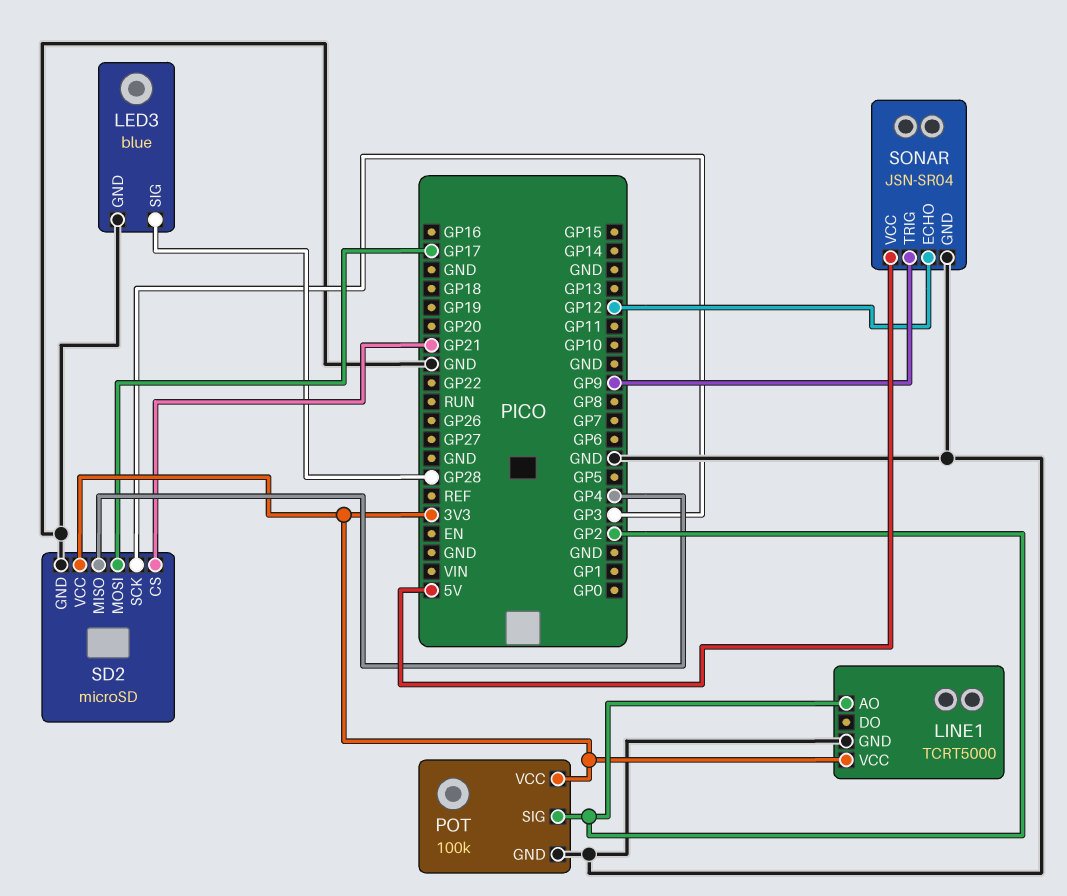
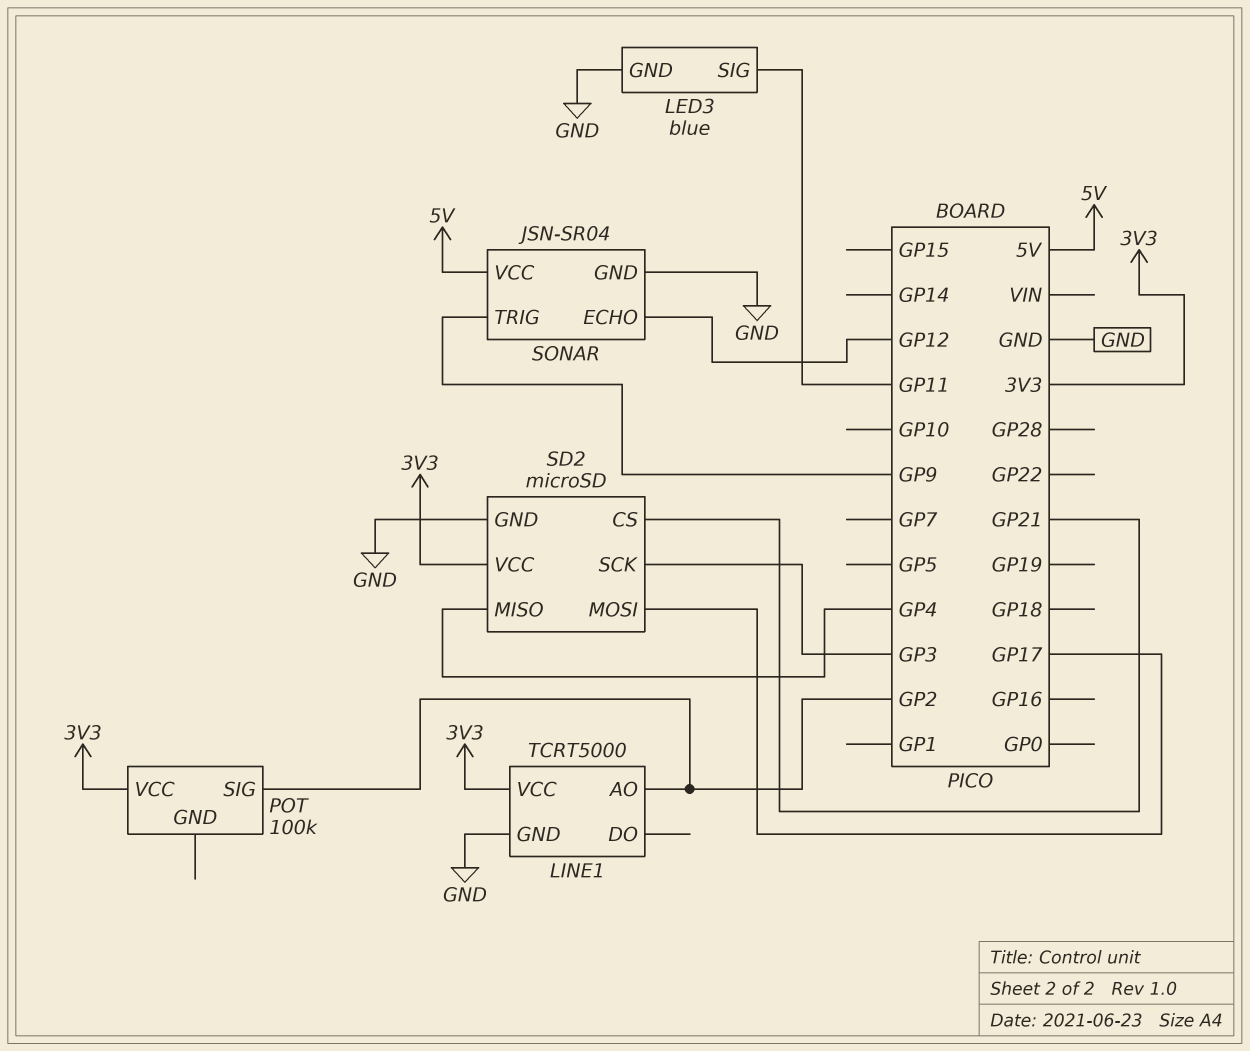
LED3 pin SIG: GP28 -> GP11
POT pin GND: GND -> none

